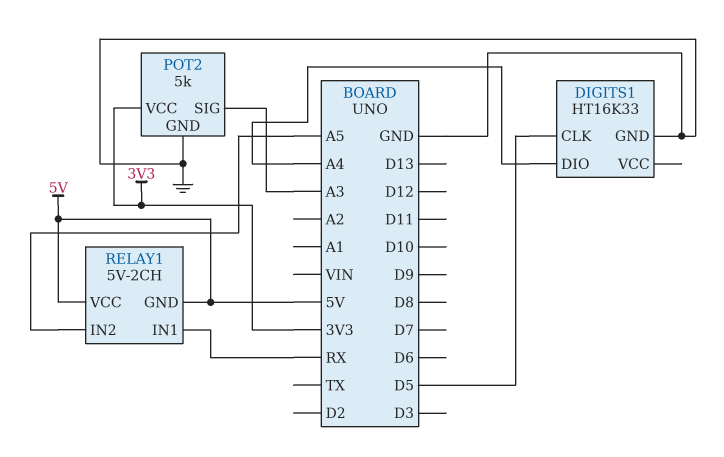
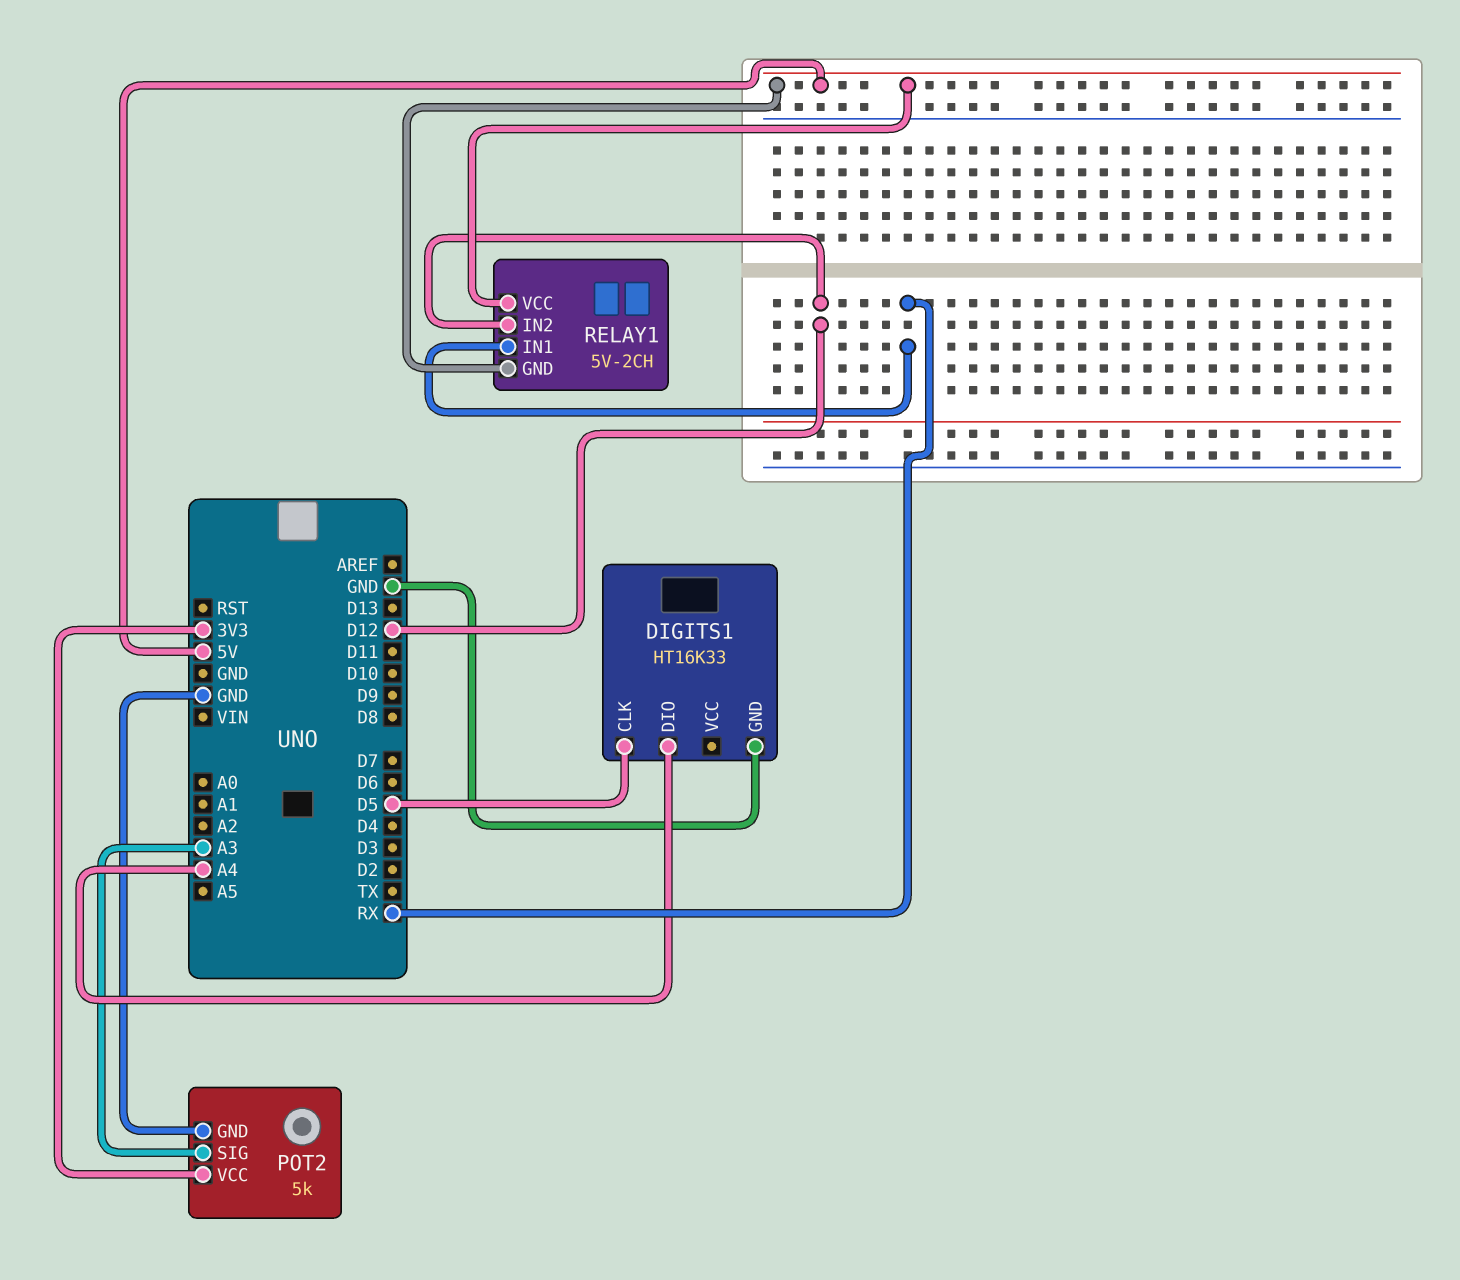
RELAY1 pin IN2: A5 -> D12

